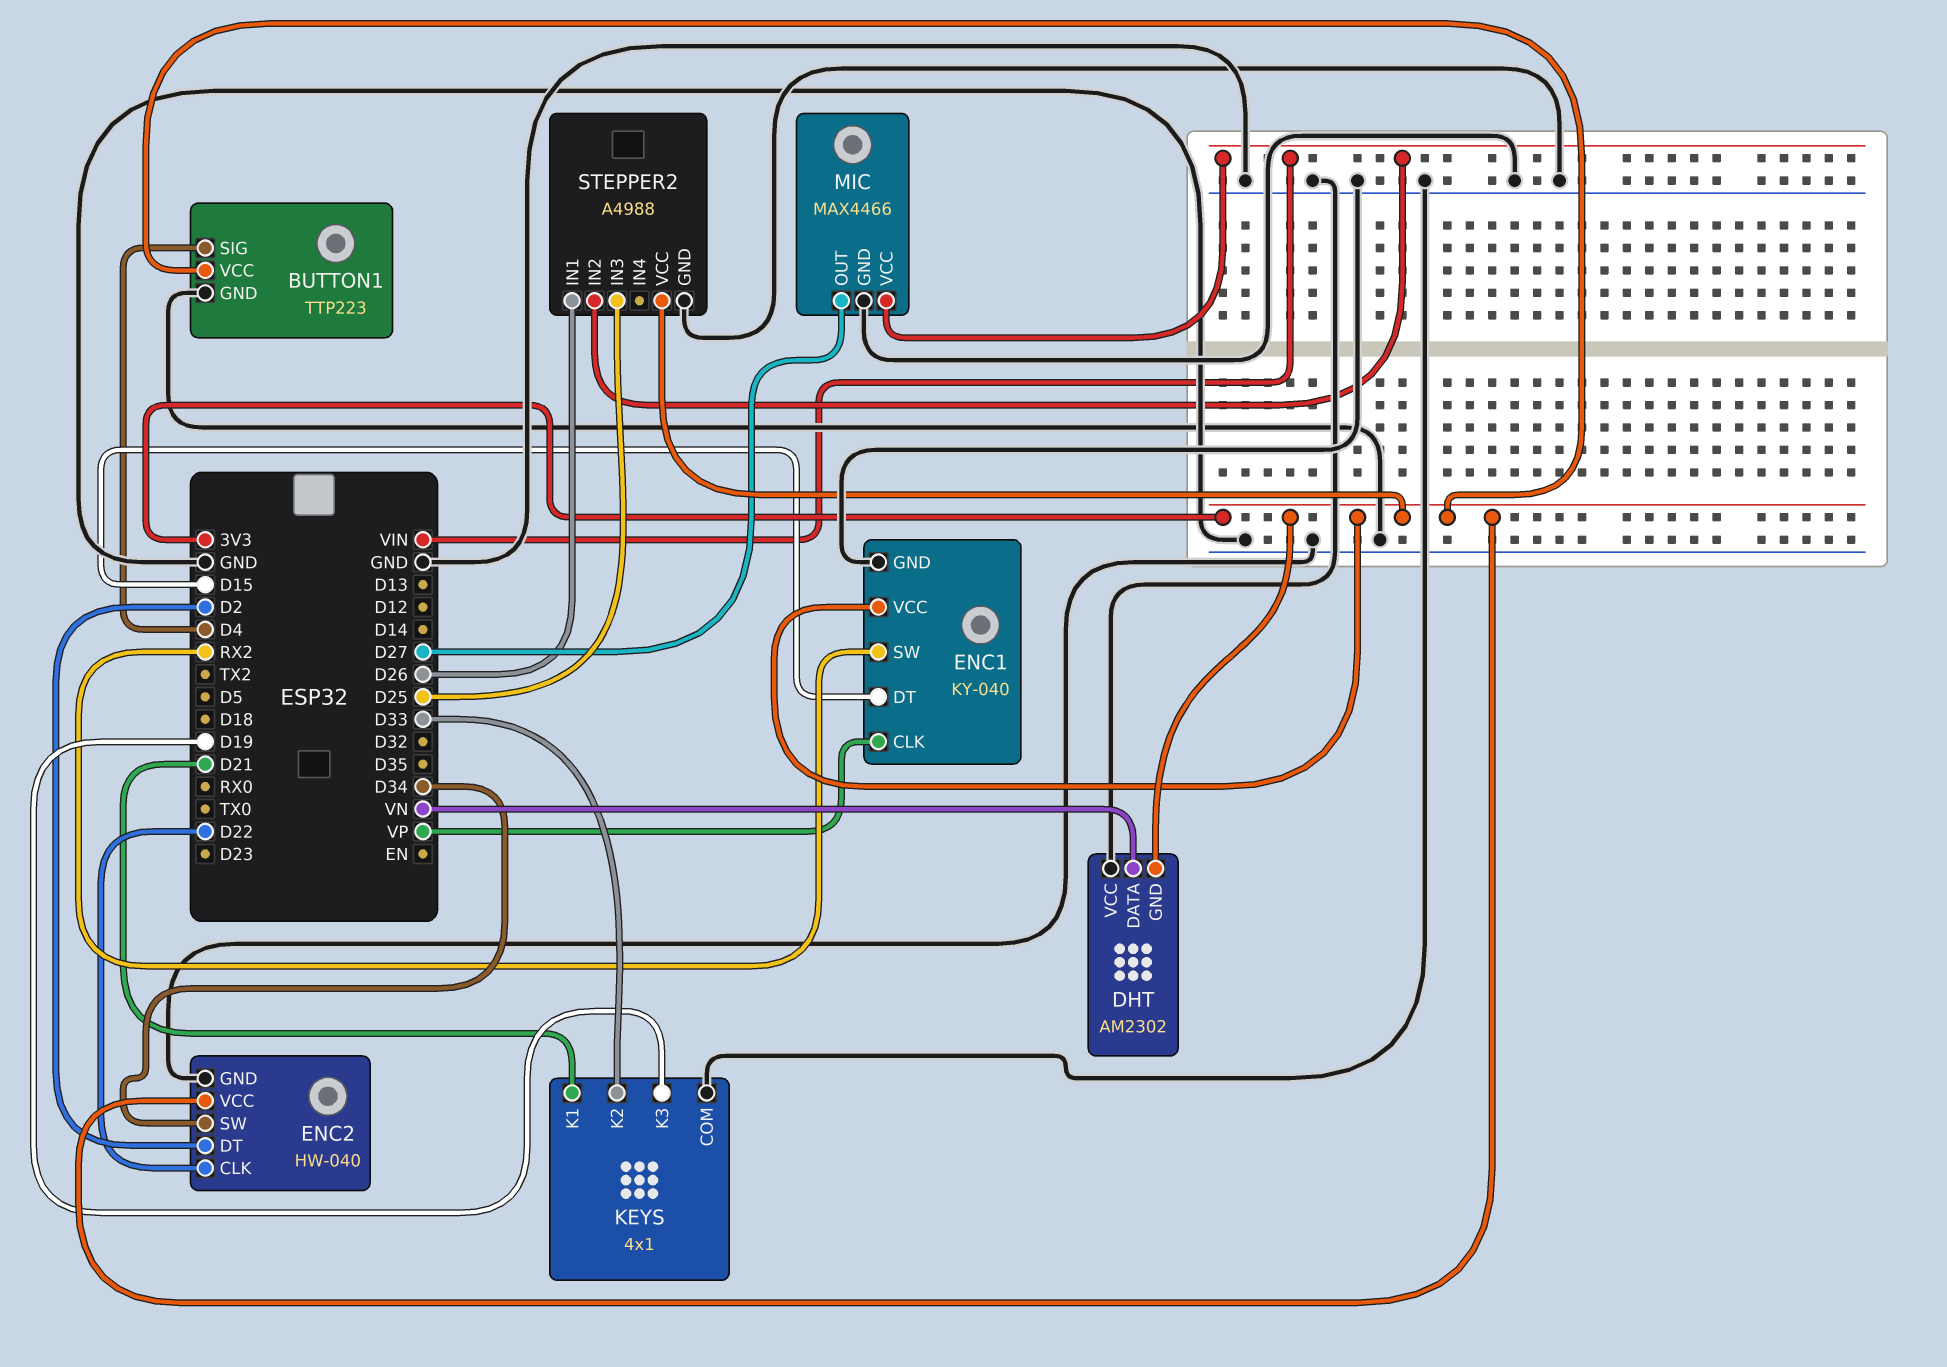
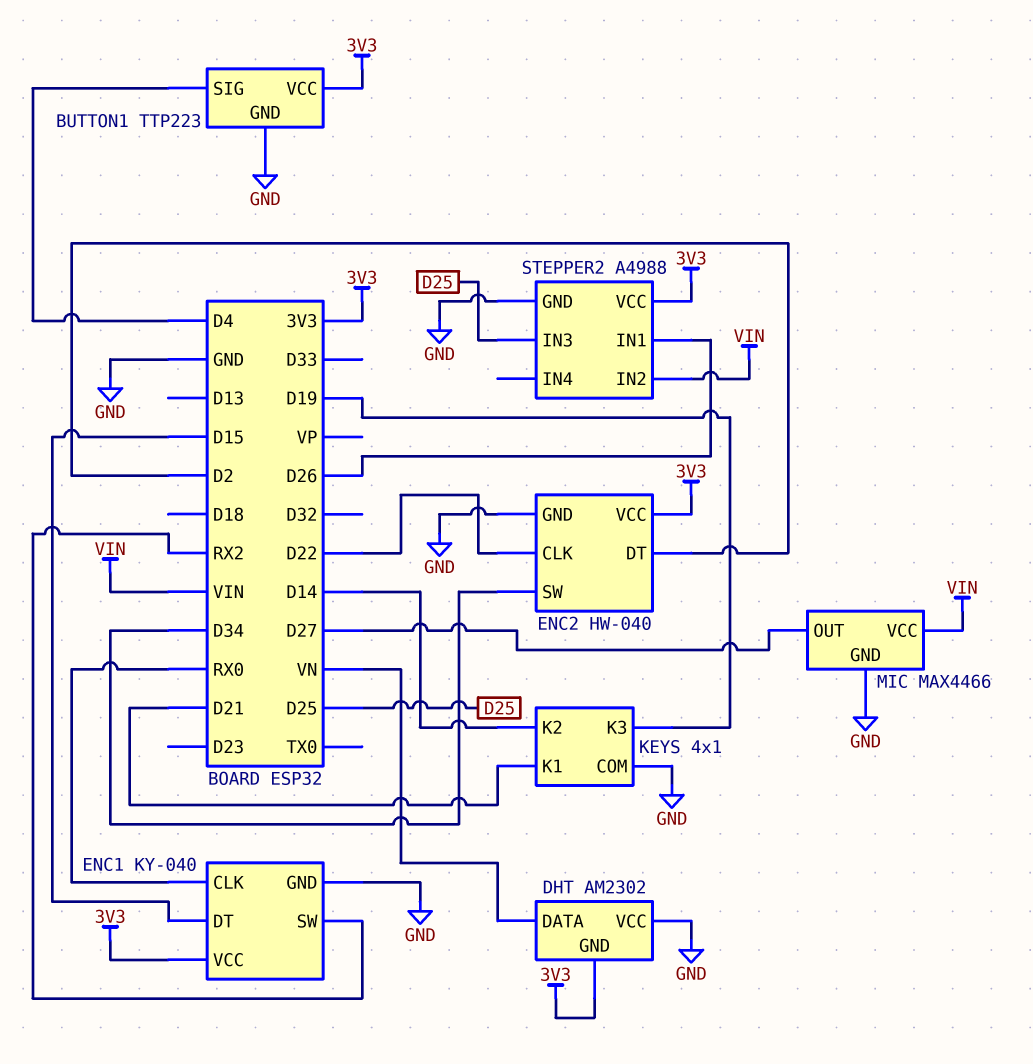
ENC1 pin CLK: VP -> RX0
KEYS pin K2: D33 -> D14

